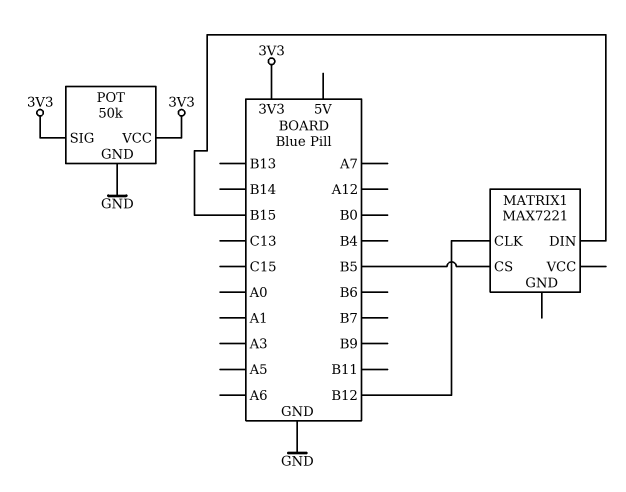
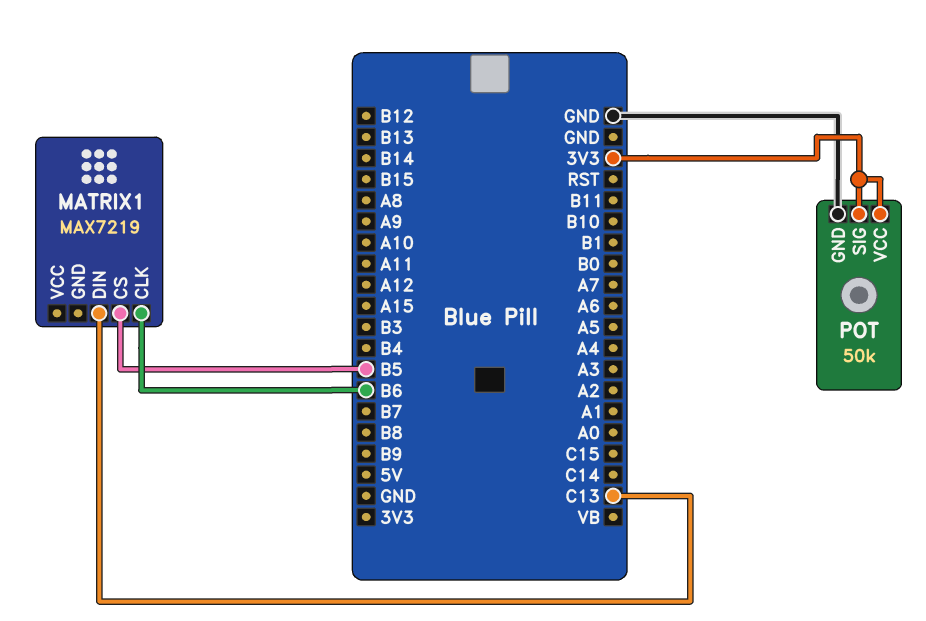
MATRIX1: MAX7221 -> MAX7219
MATRIX1 pin CLK: B12 -> B6
MATRIX1 pin DIN: B15 -> C13

